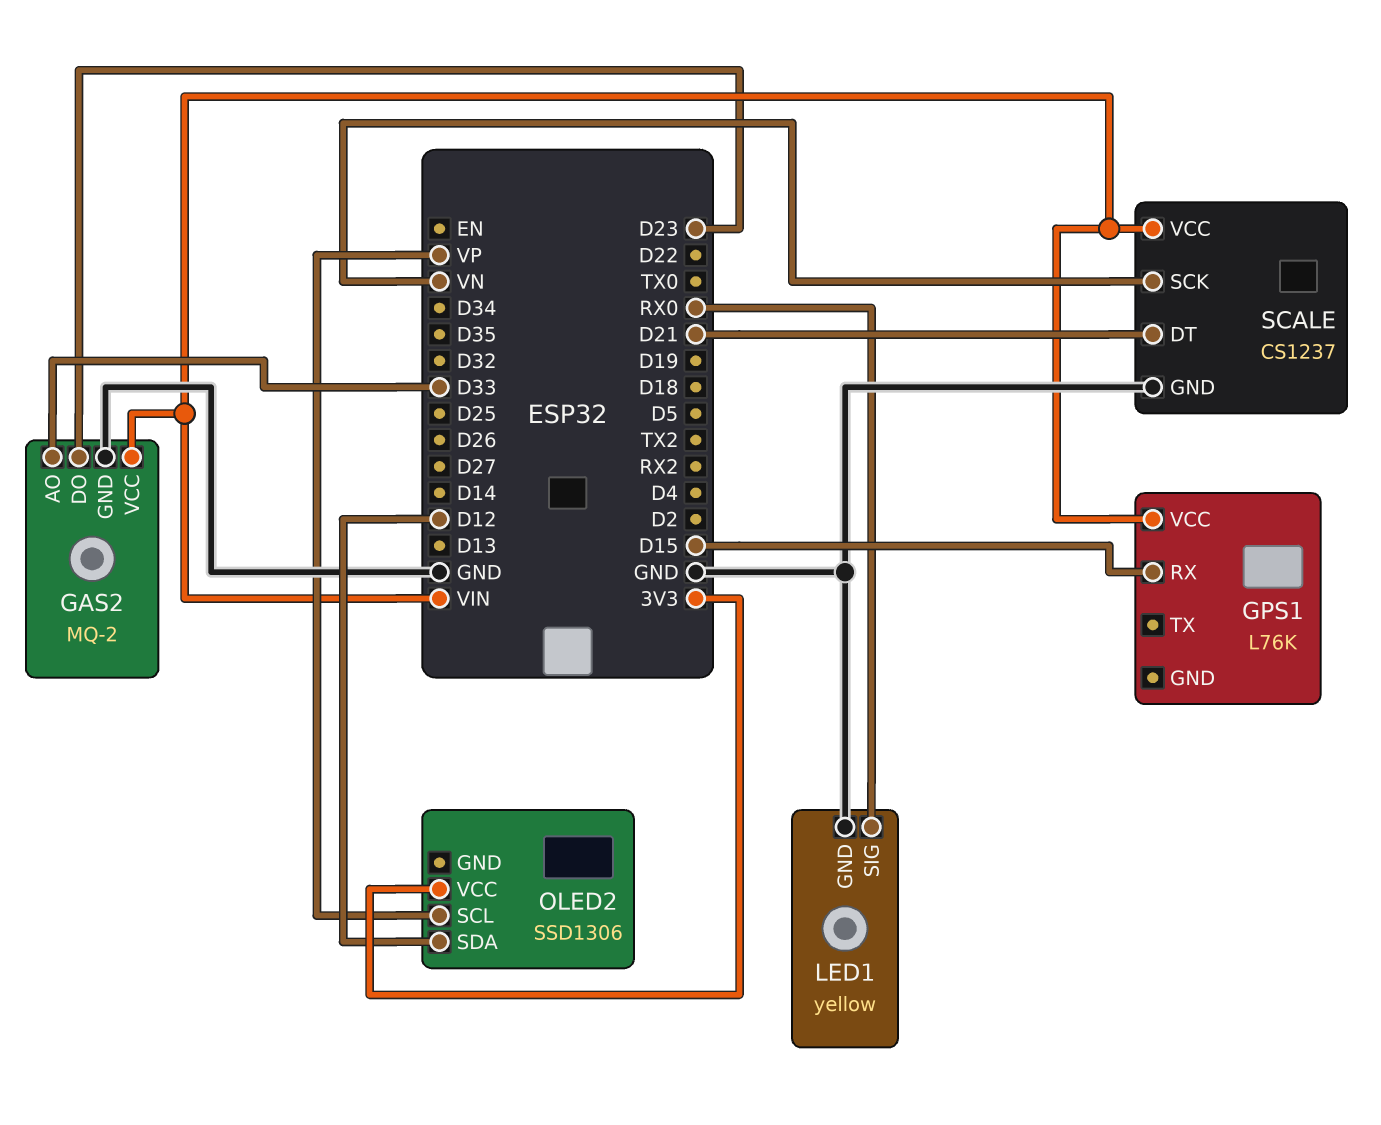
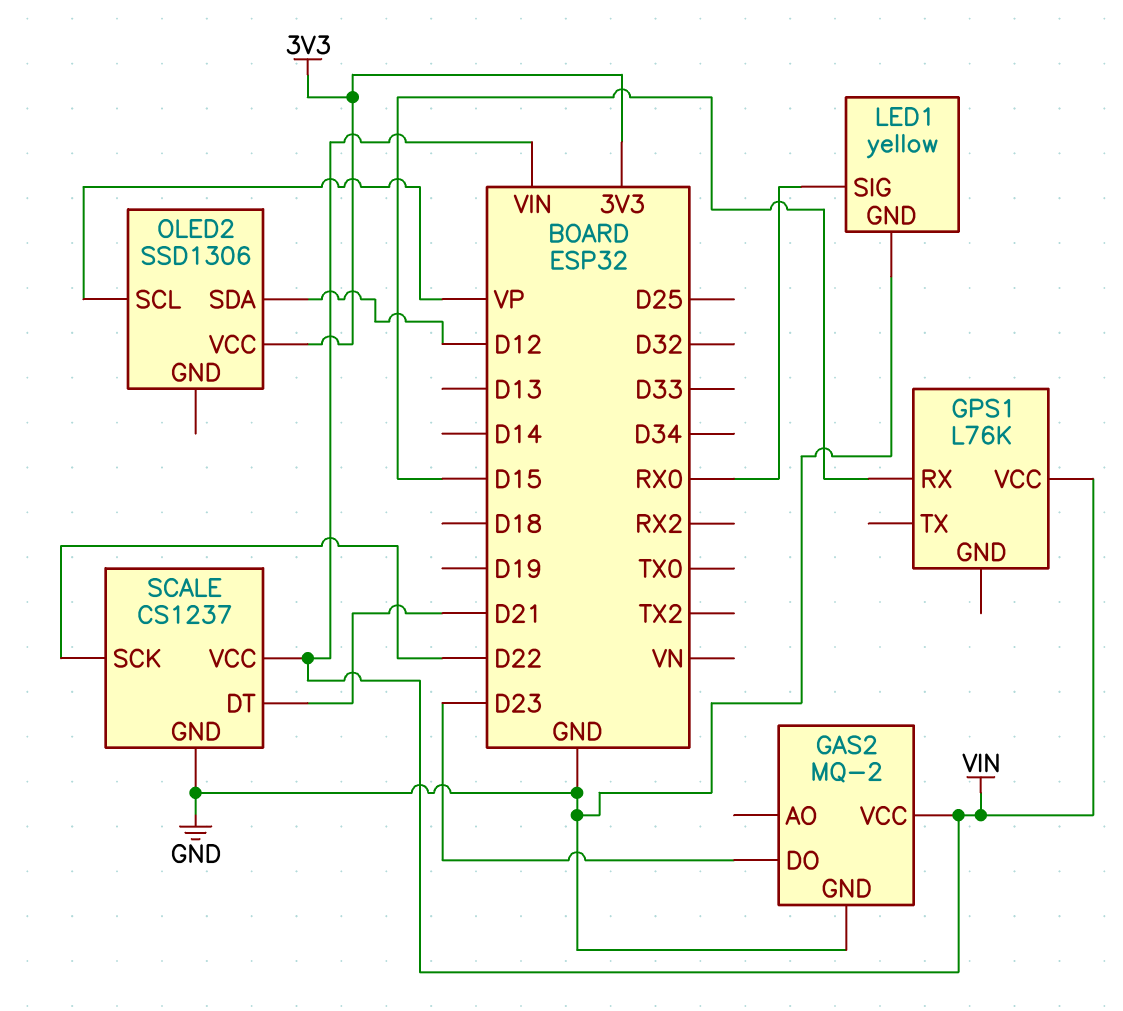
GAS2 pin AO: D33 -> none
SCALE pin SCK: VN -> D22

